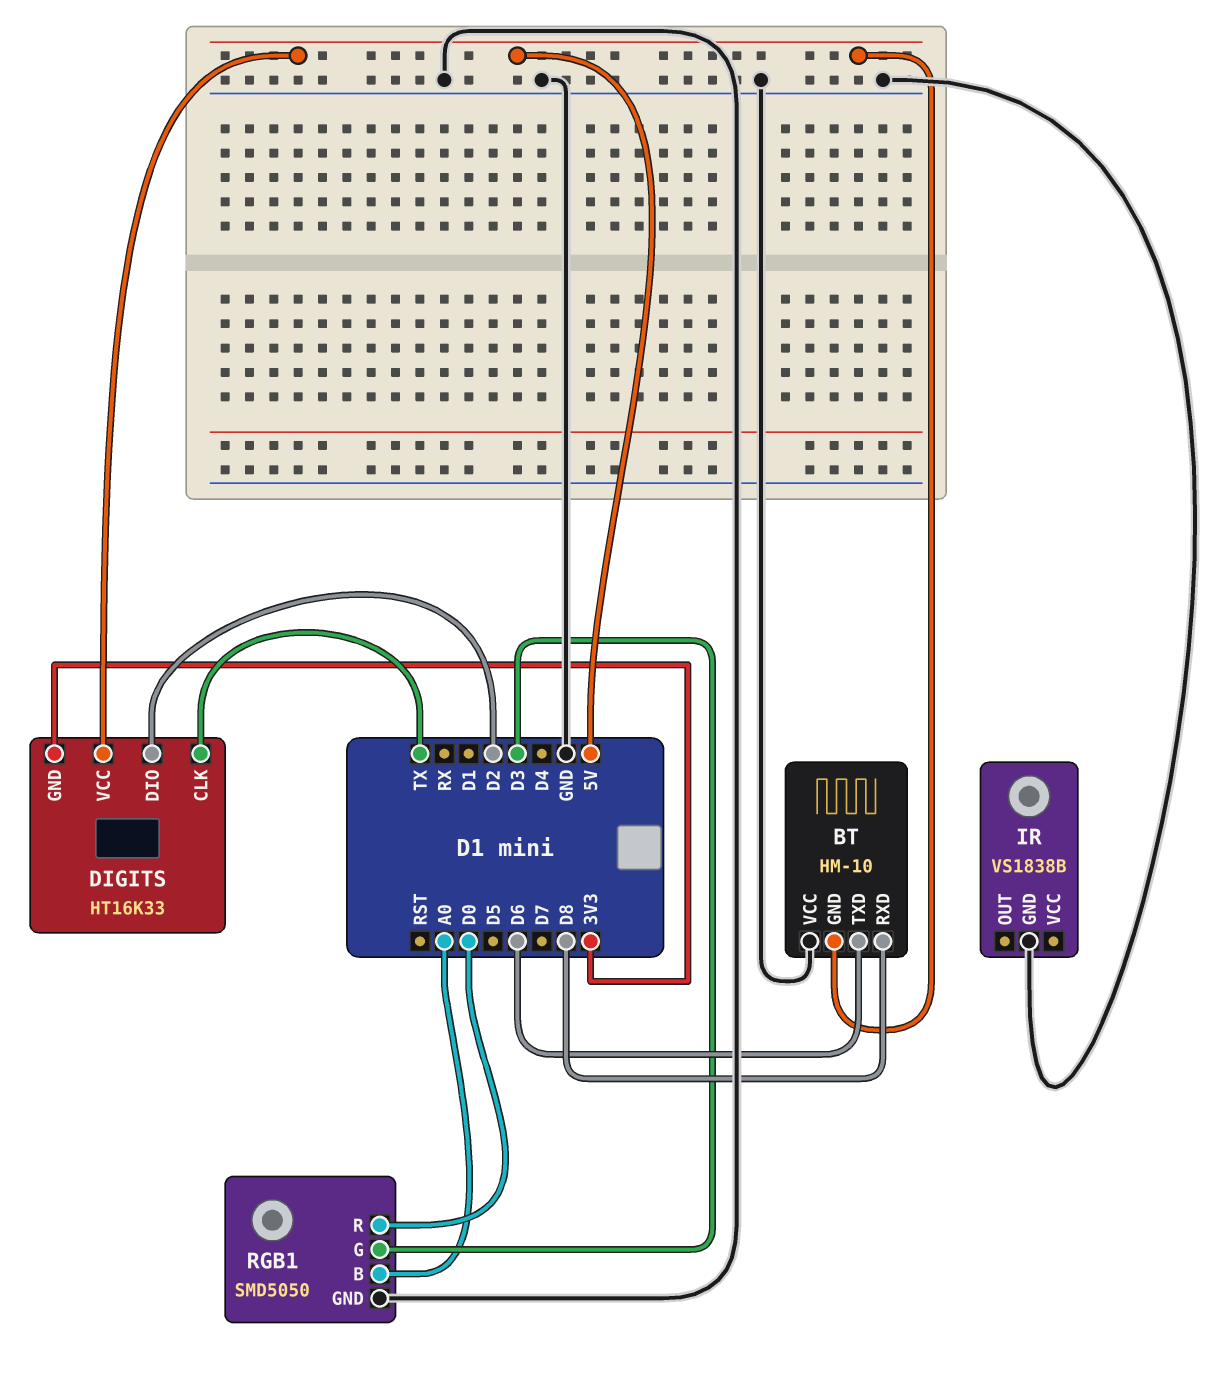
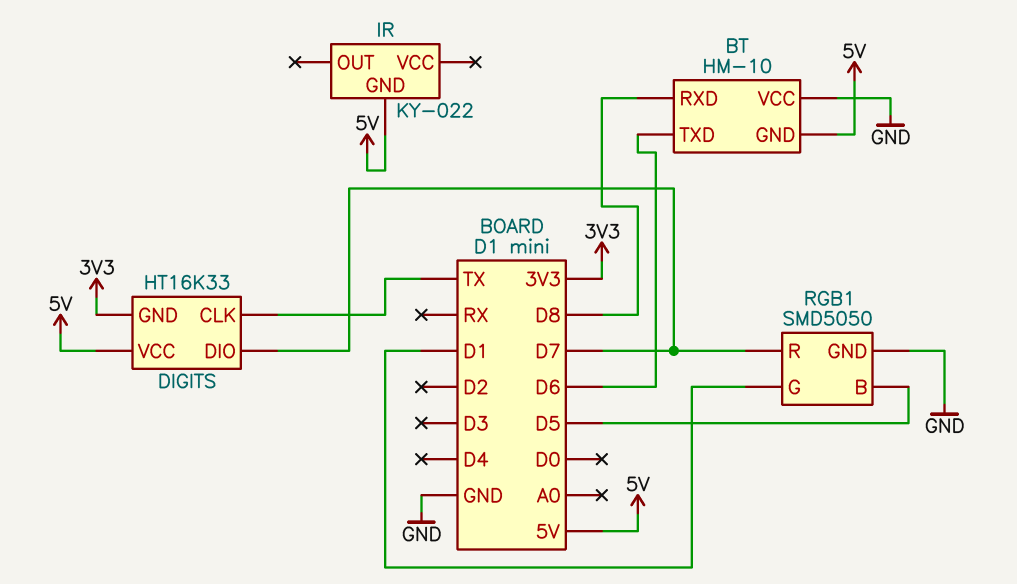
DIGITS pin DIO: D2 -> D7
IR: VS1838B -> KY-022
IR pin GND: GND -> 5V
RGB1 pin B: A0 -> D5
RGB1 pin G: D3 -> D1
RGB1 pin R: D0 -> D7

